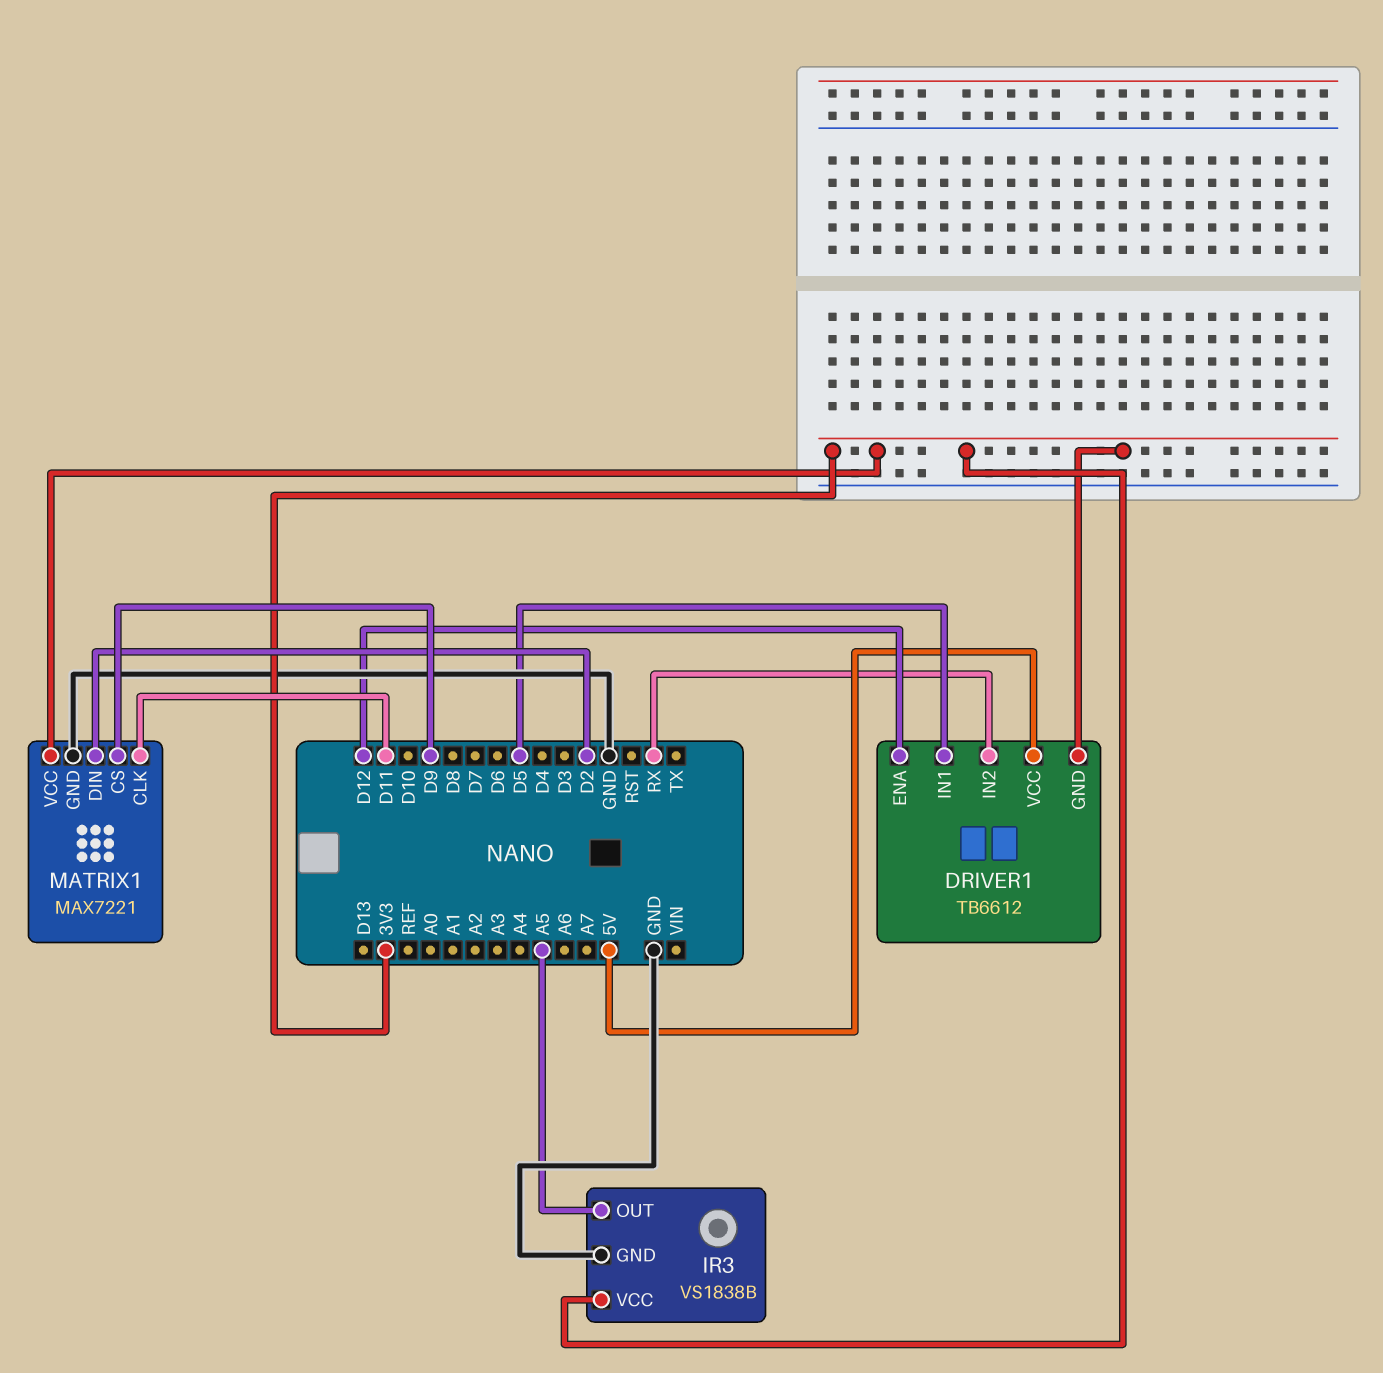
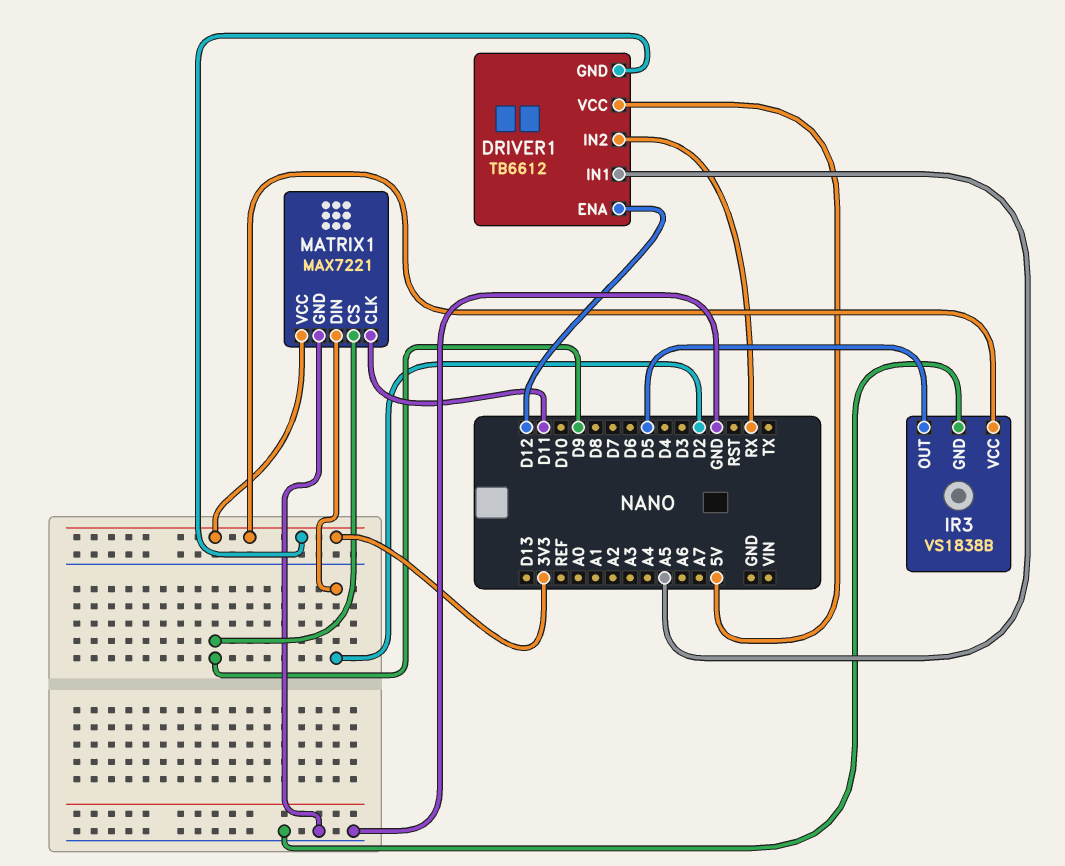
DRIVER1 pin IN1: D5 -> A5
IR3 pin OUT: A5 -> D5

